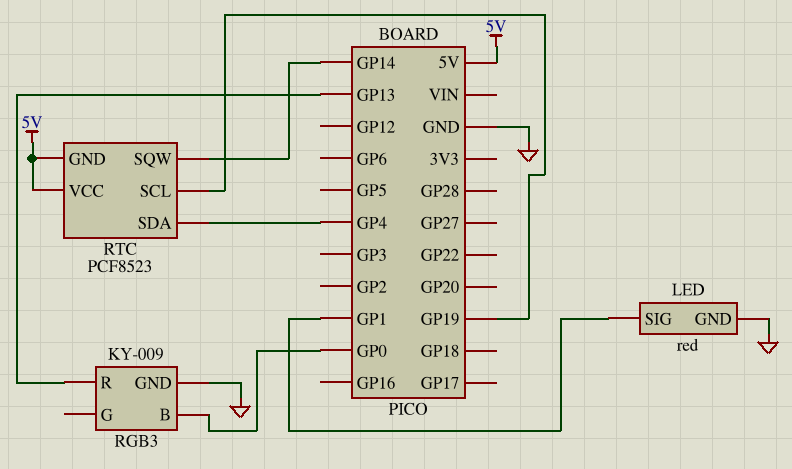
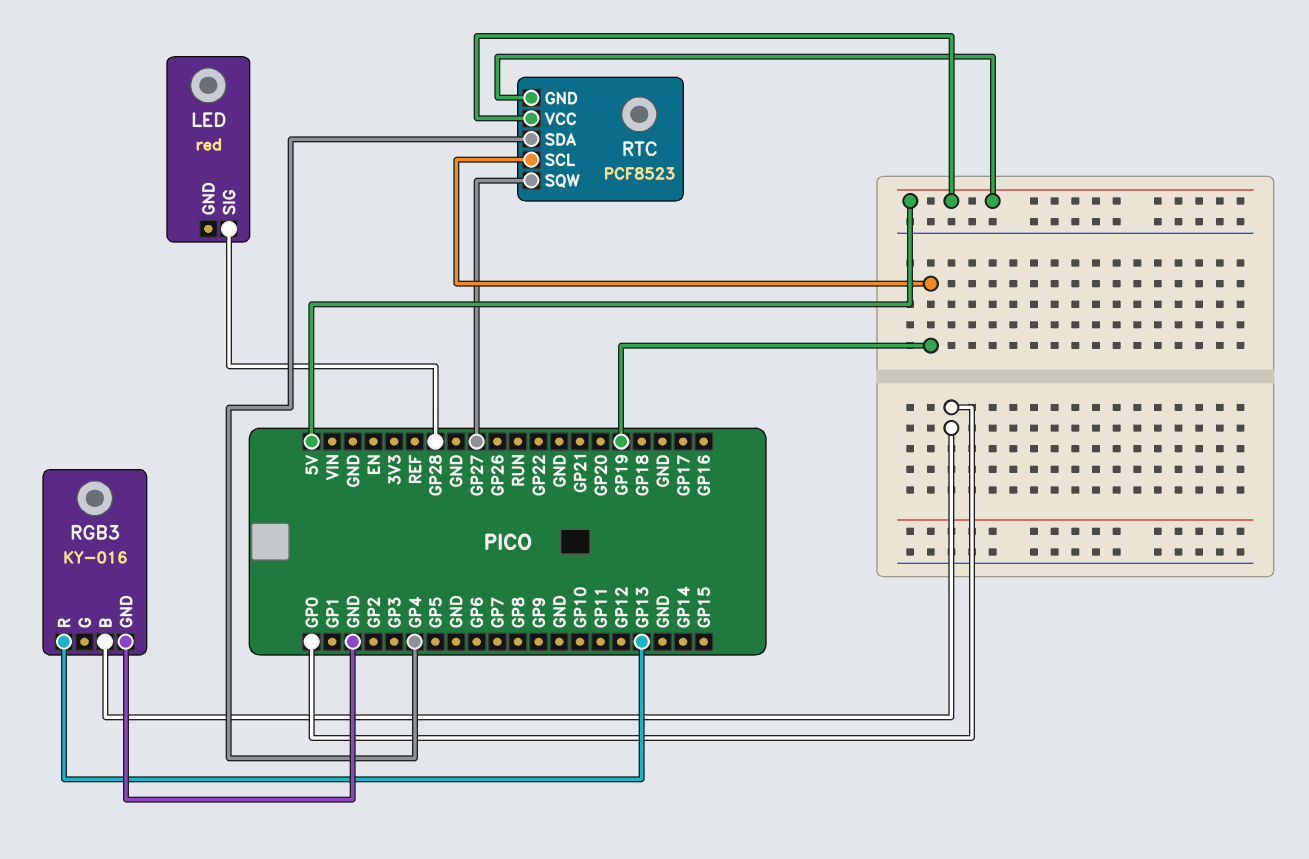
LED pin GND: GND -> none
LED pin SIG: GP1 -> GP28
RGB3: KY-009 -> KY-016
RTC pin SQW: GP14 -> GP27

